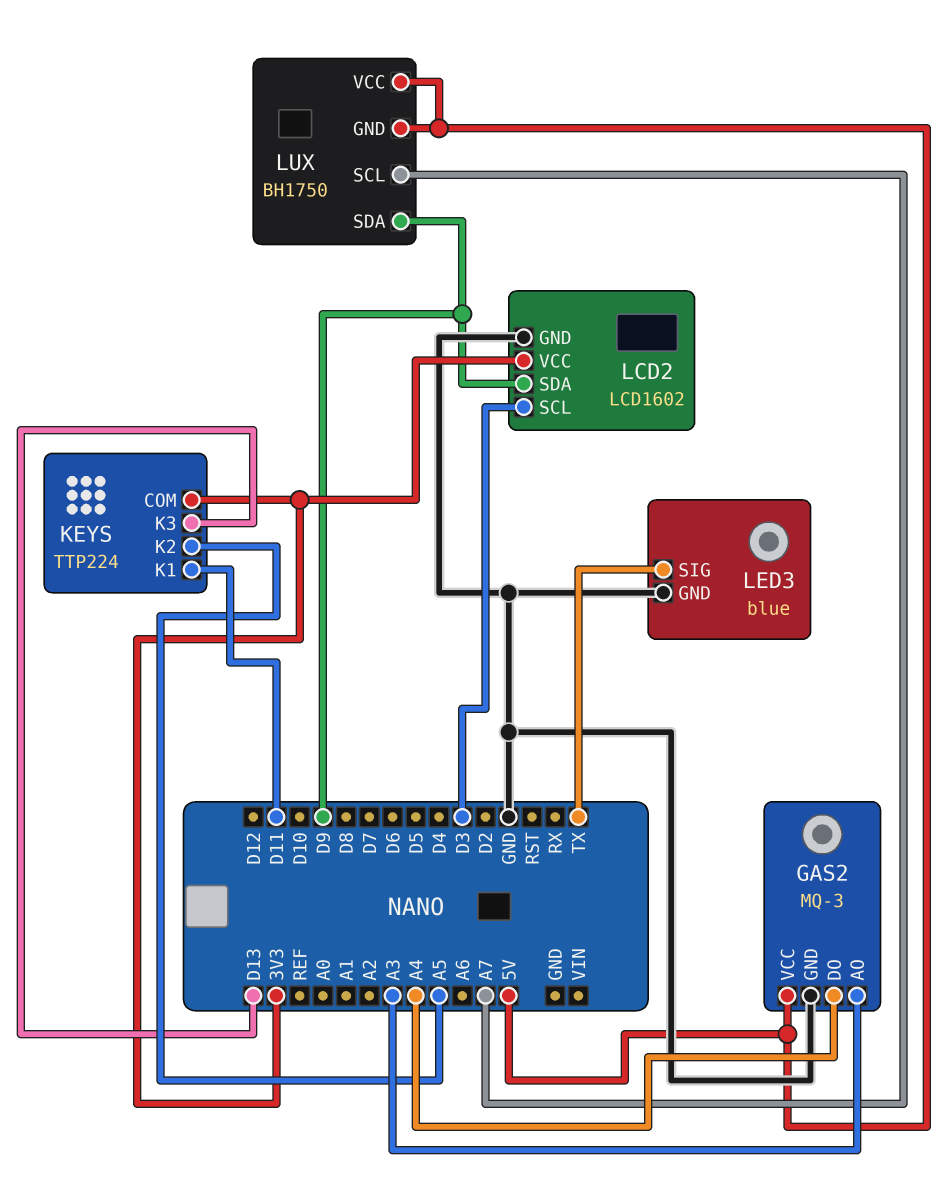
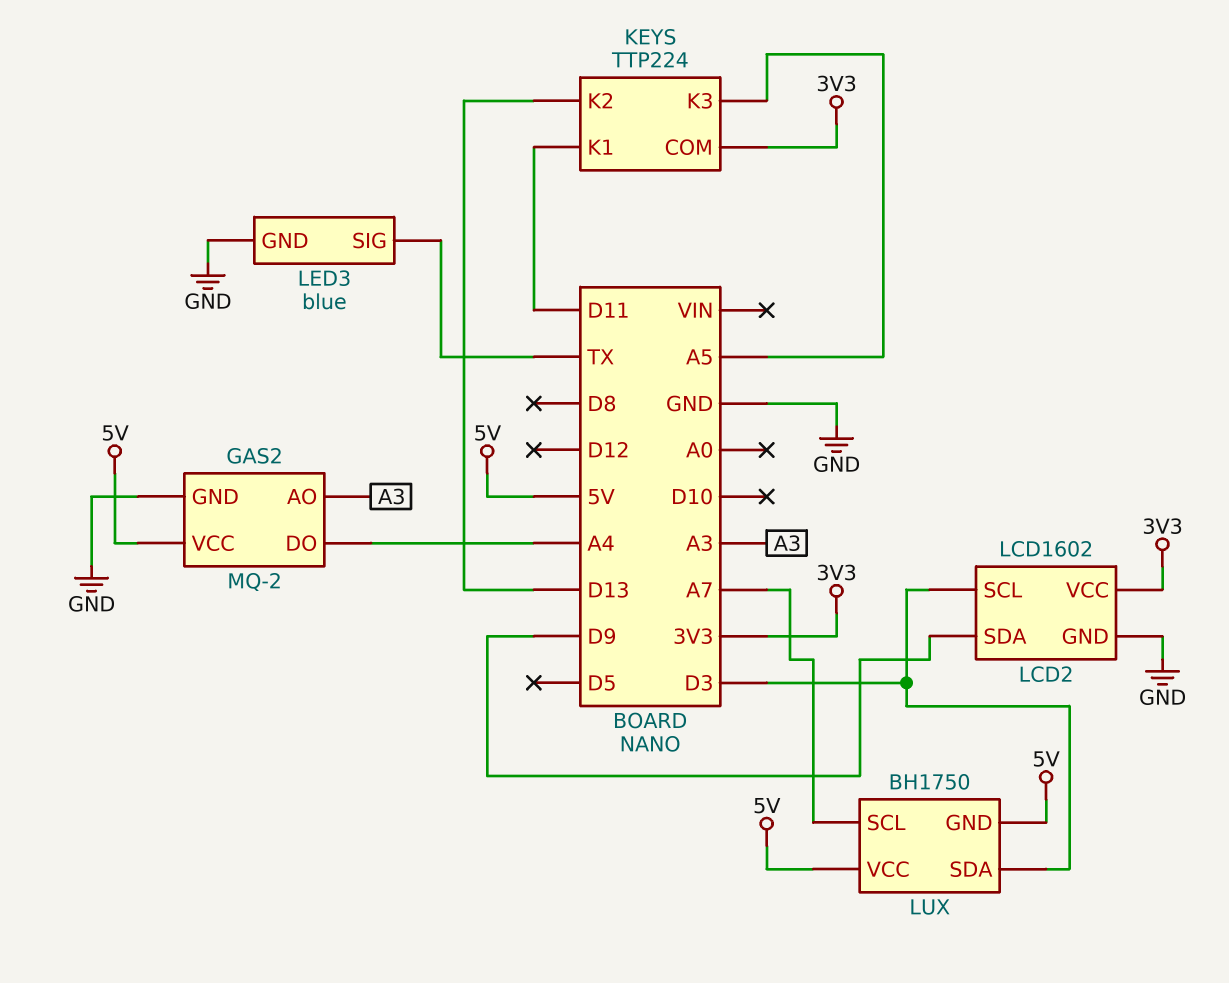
GAS2: MQ-3 -> MQ-2
KEYS pin K2: A5 -> D13
KEYS pin K3: D13 -> A5
LUX pin SDA: D9 -> D3

